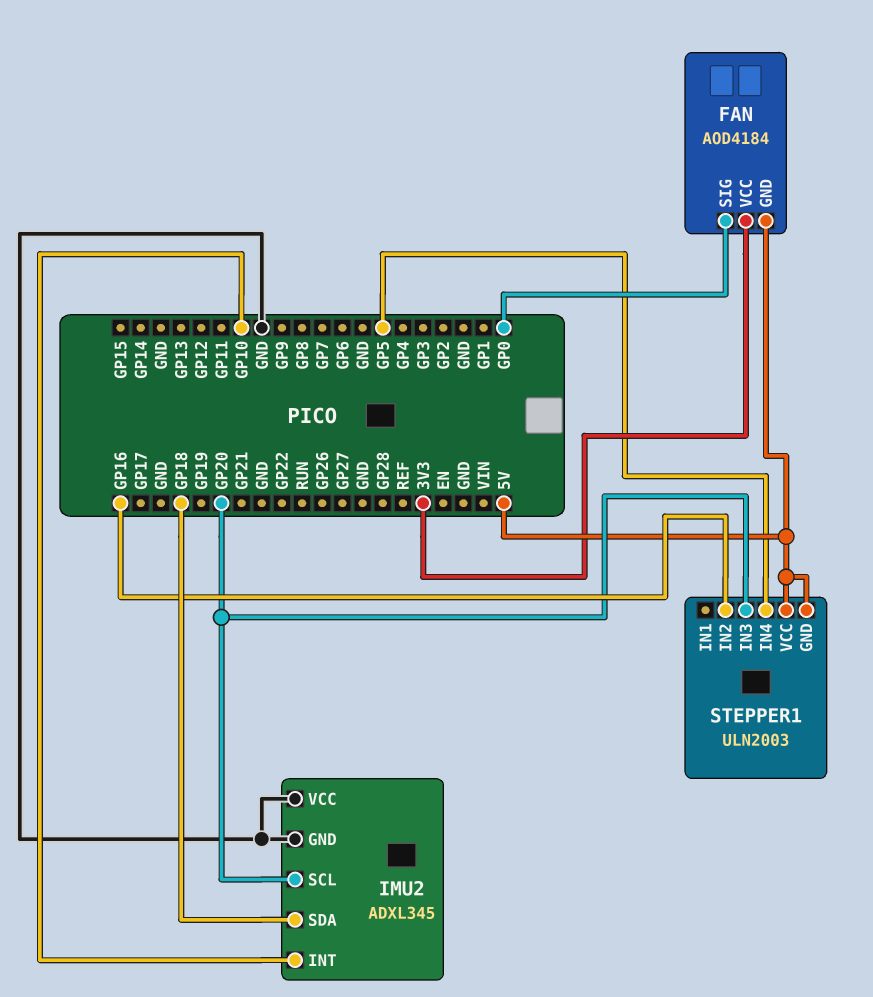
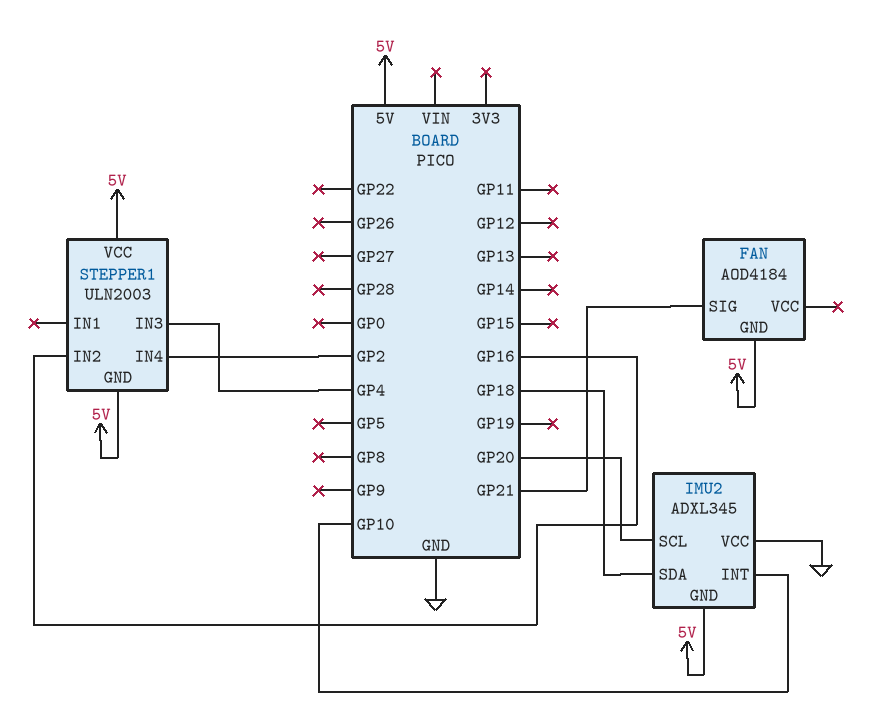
FAN pin SIG: GP0 -> GP21
FAN pin VCC: 3V3 -> none
IMU2 pin GND: GND -> 5V
STEPPER1 pin IN3: GP20 -> GP4
STEPPER1 pin IN4: GP5 -> GP2

